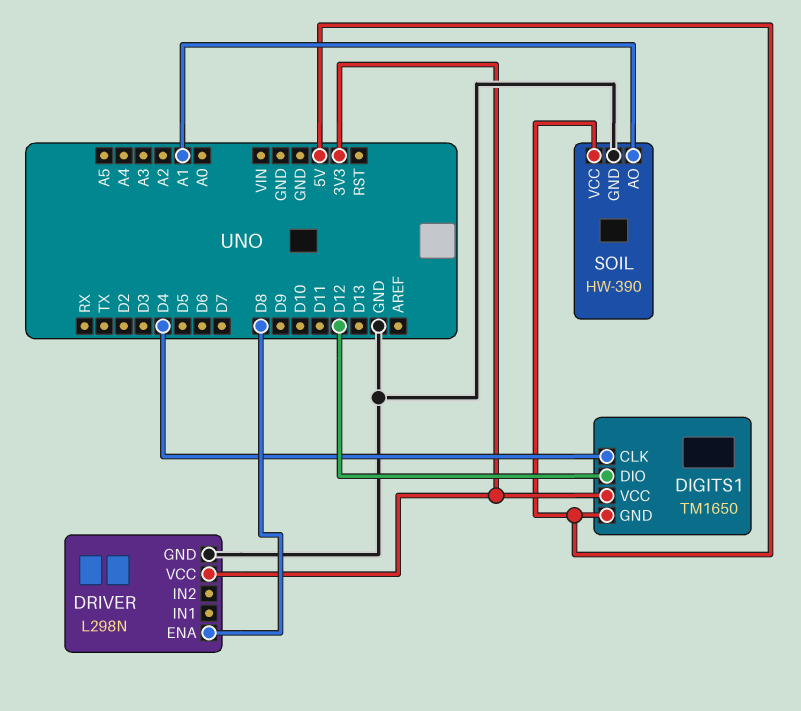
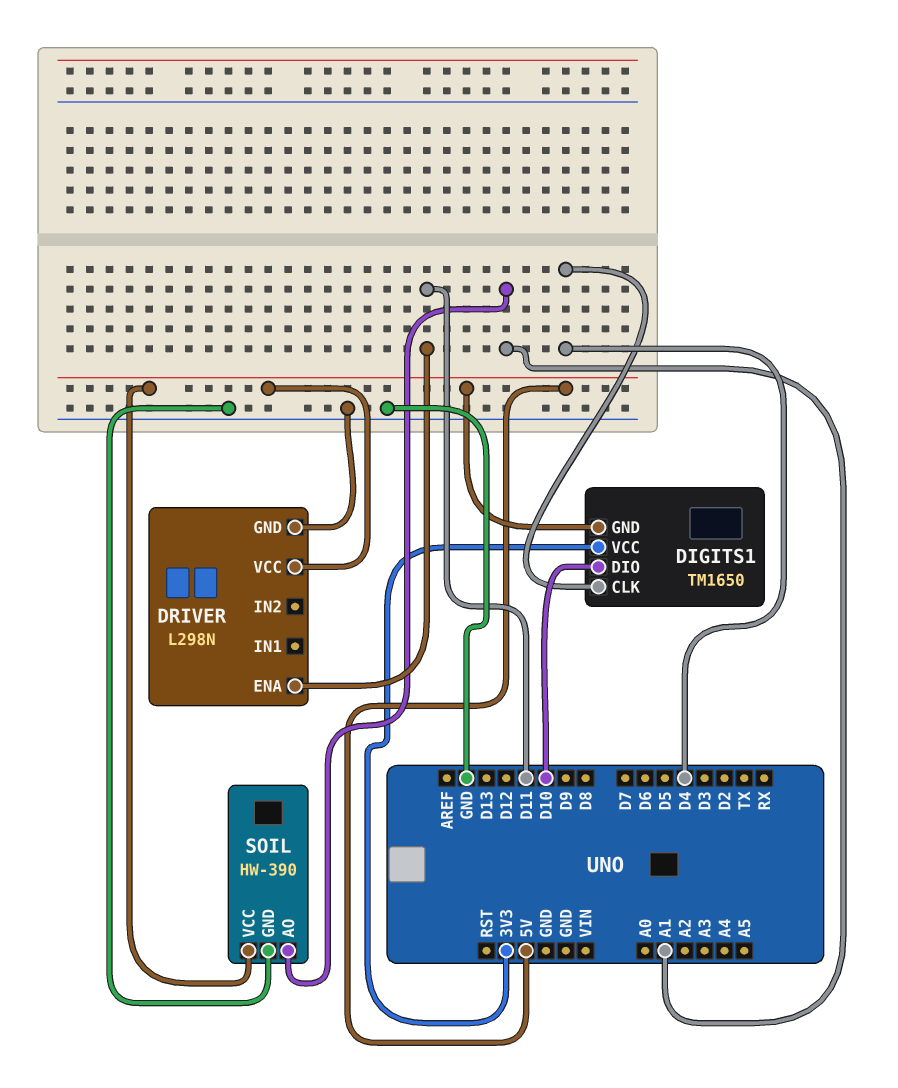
DIGITS1 pin DIO: D12 -> D10
DRIVER pin ENA: D8 -> D11
DRIVER pin VCC: 3V3 -> 5V

